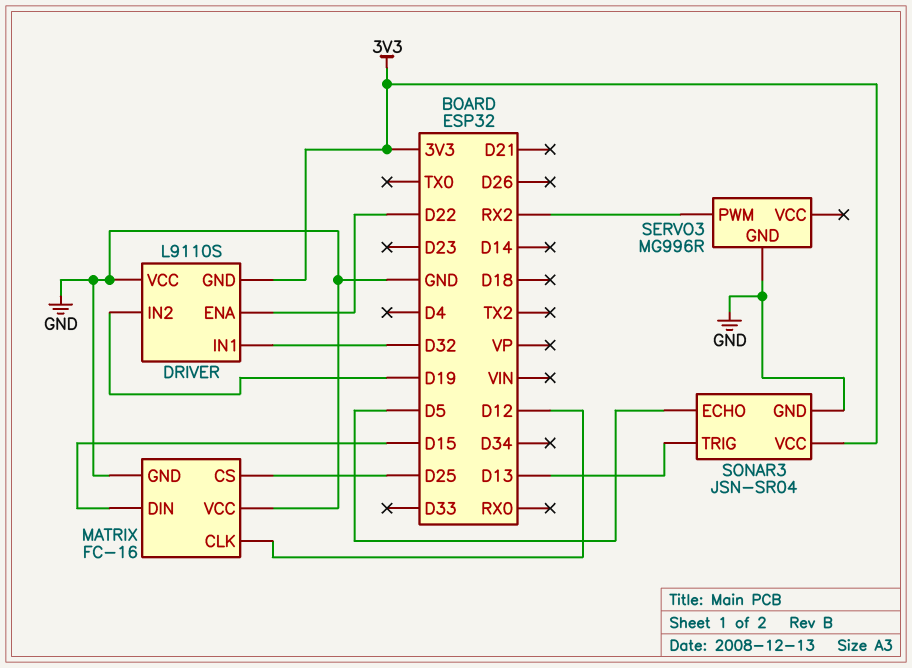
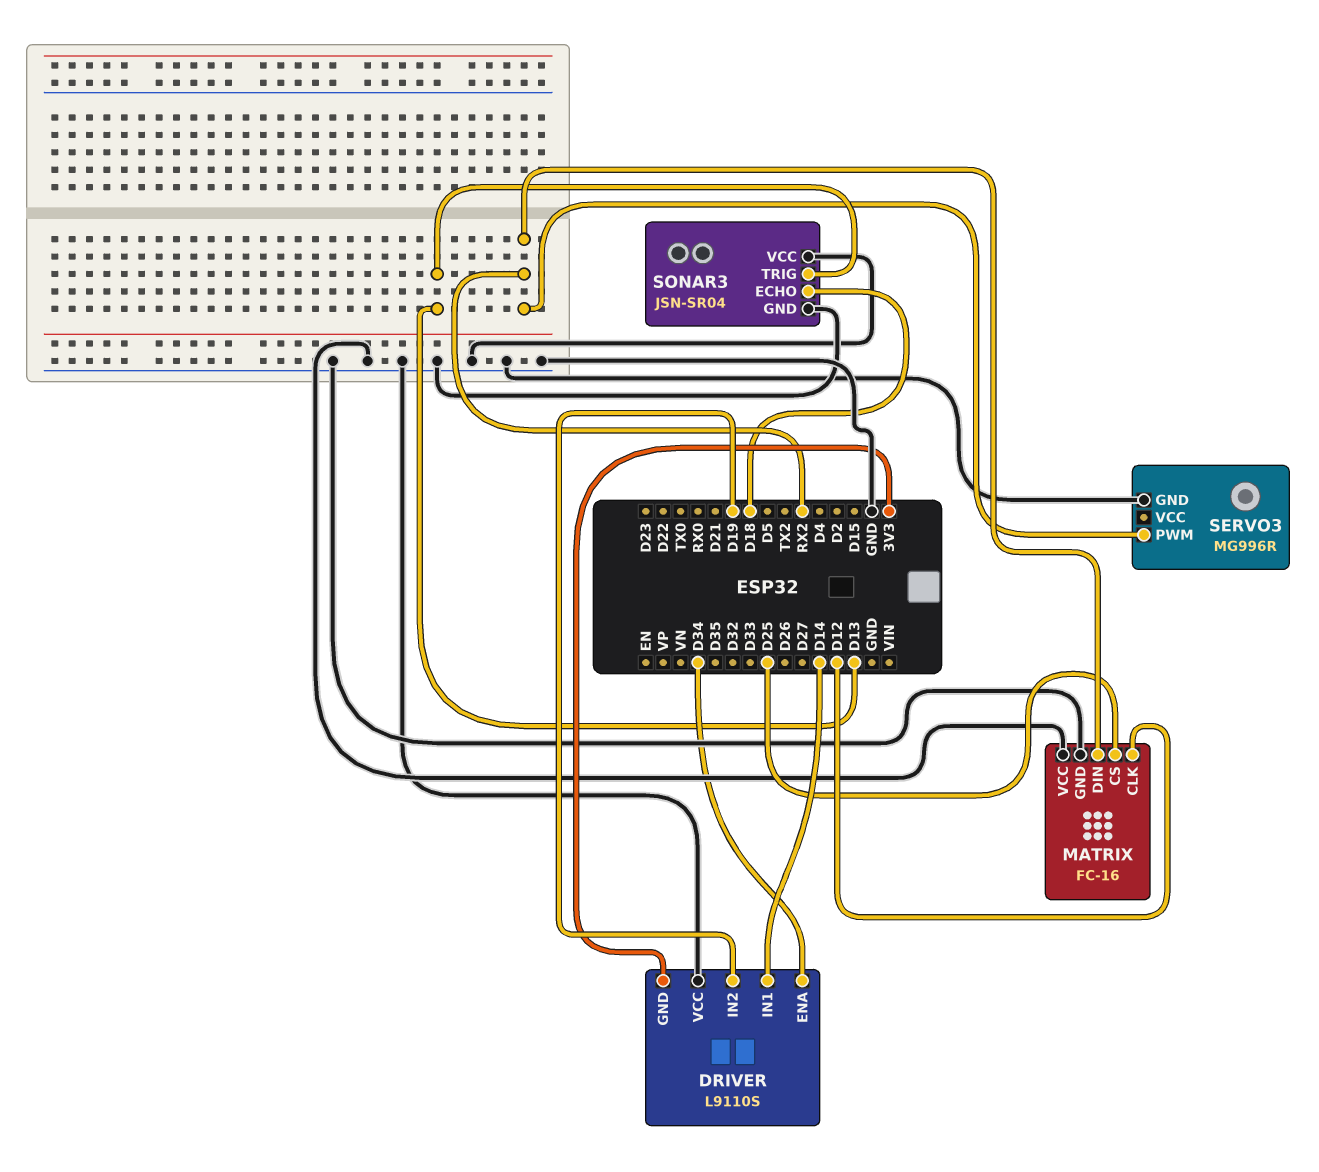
DRIVER pin ENA: D22 -> D34
DRIVER pin IN1: D32 -> D14
MATRIX pin DIN: D15 -> RX2
SONAR3 pin ECHO: D5 -> D18
SONAR3 pin VCC: 3V3 -> GND

